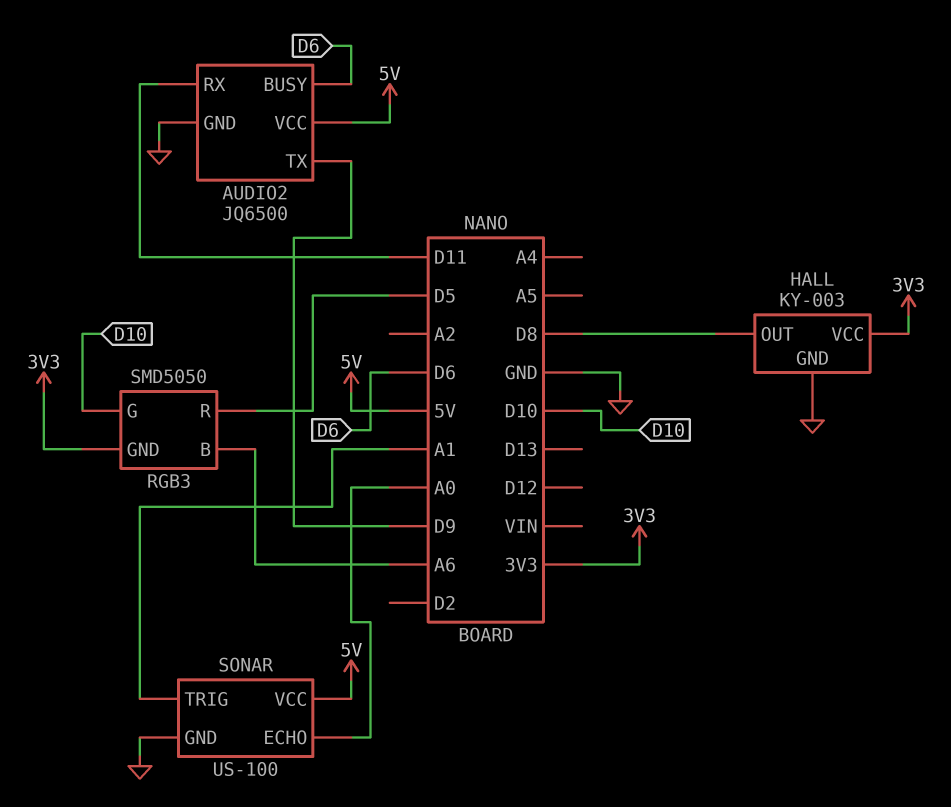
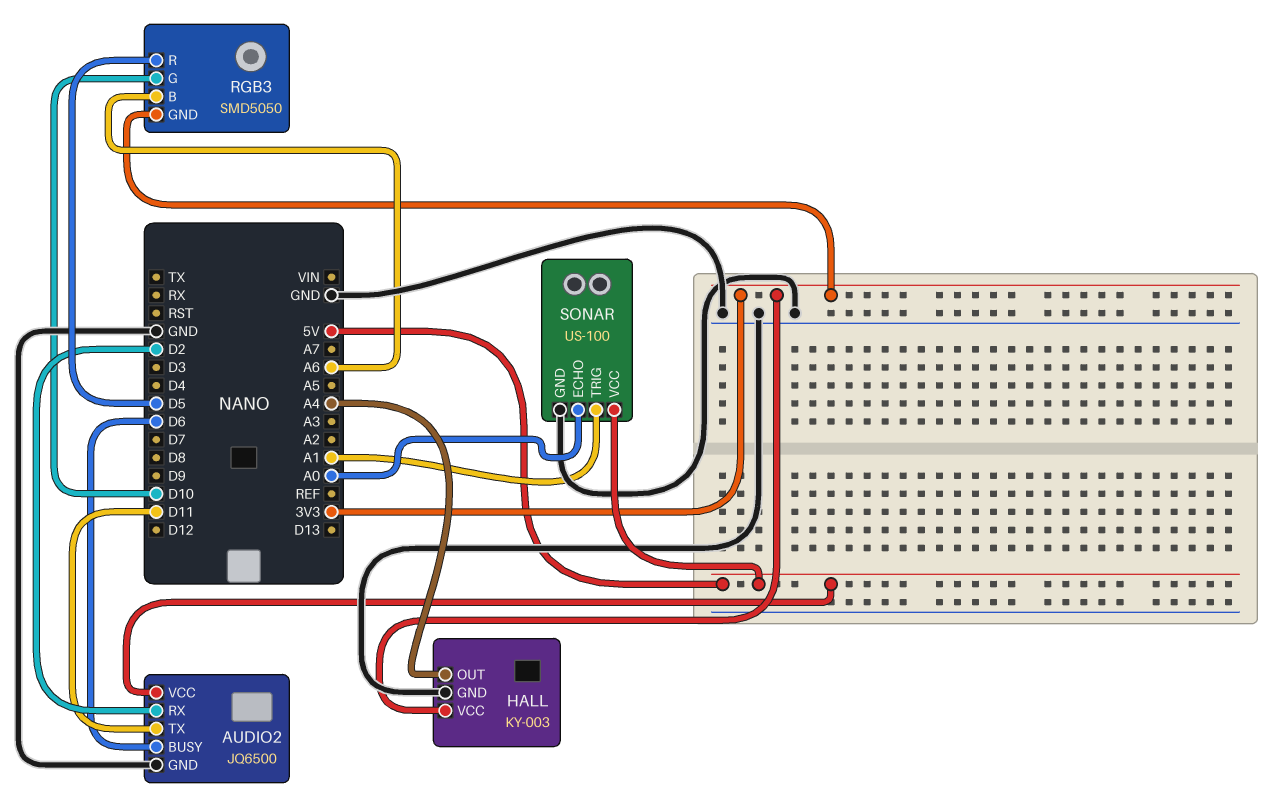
AUDIO2 pin RX: D11 -> D2
AUDIO2 pin TX: D9 -> D11
HALL pin OUT: D8 -> A4

